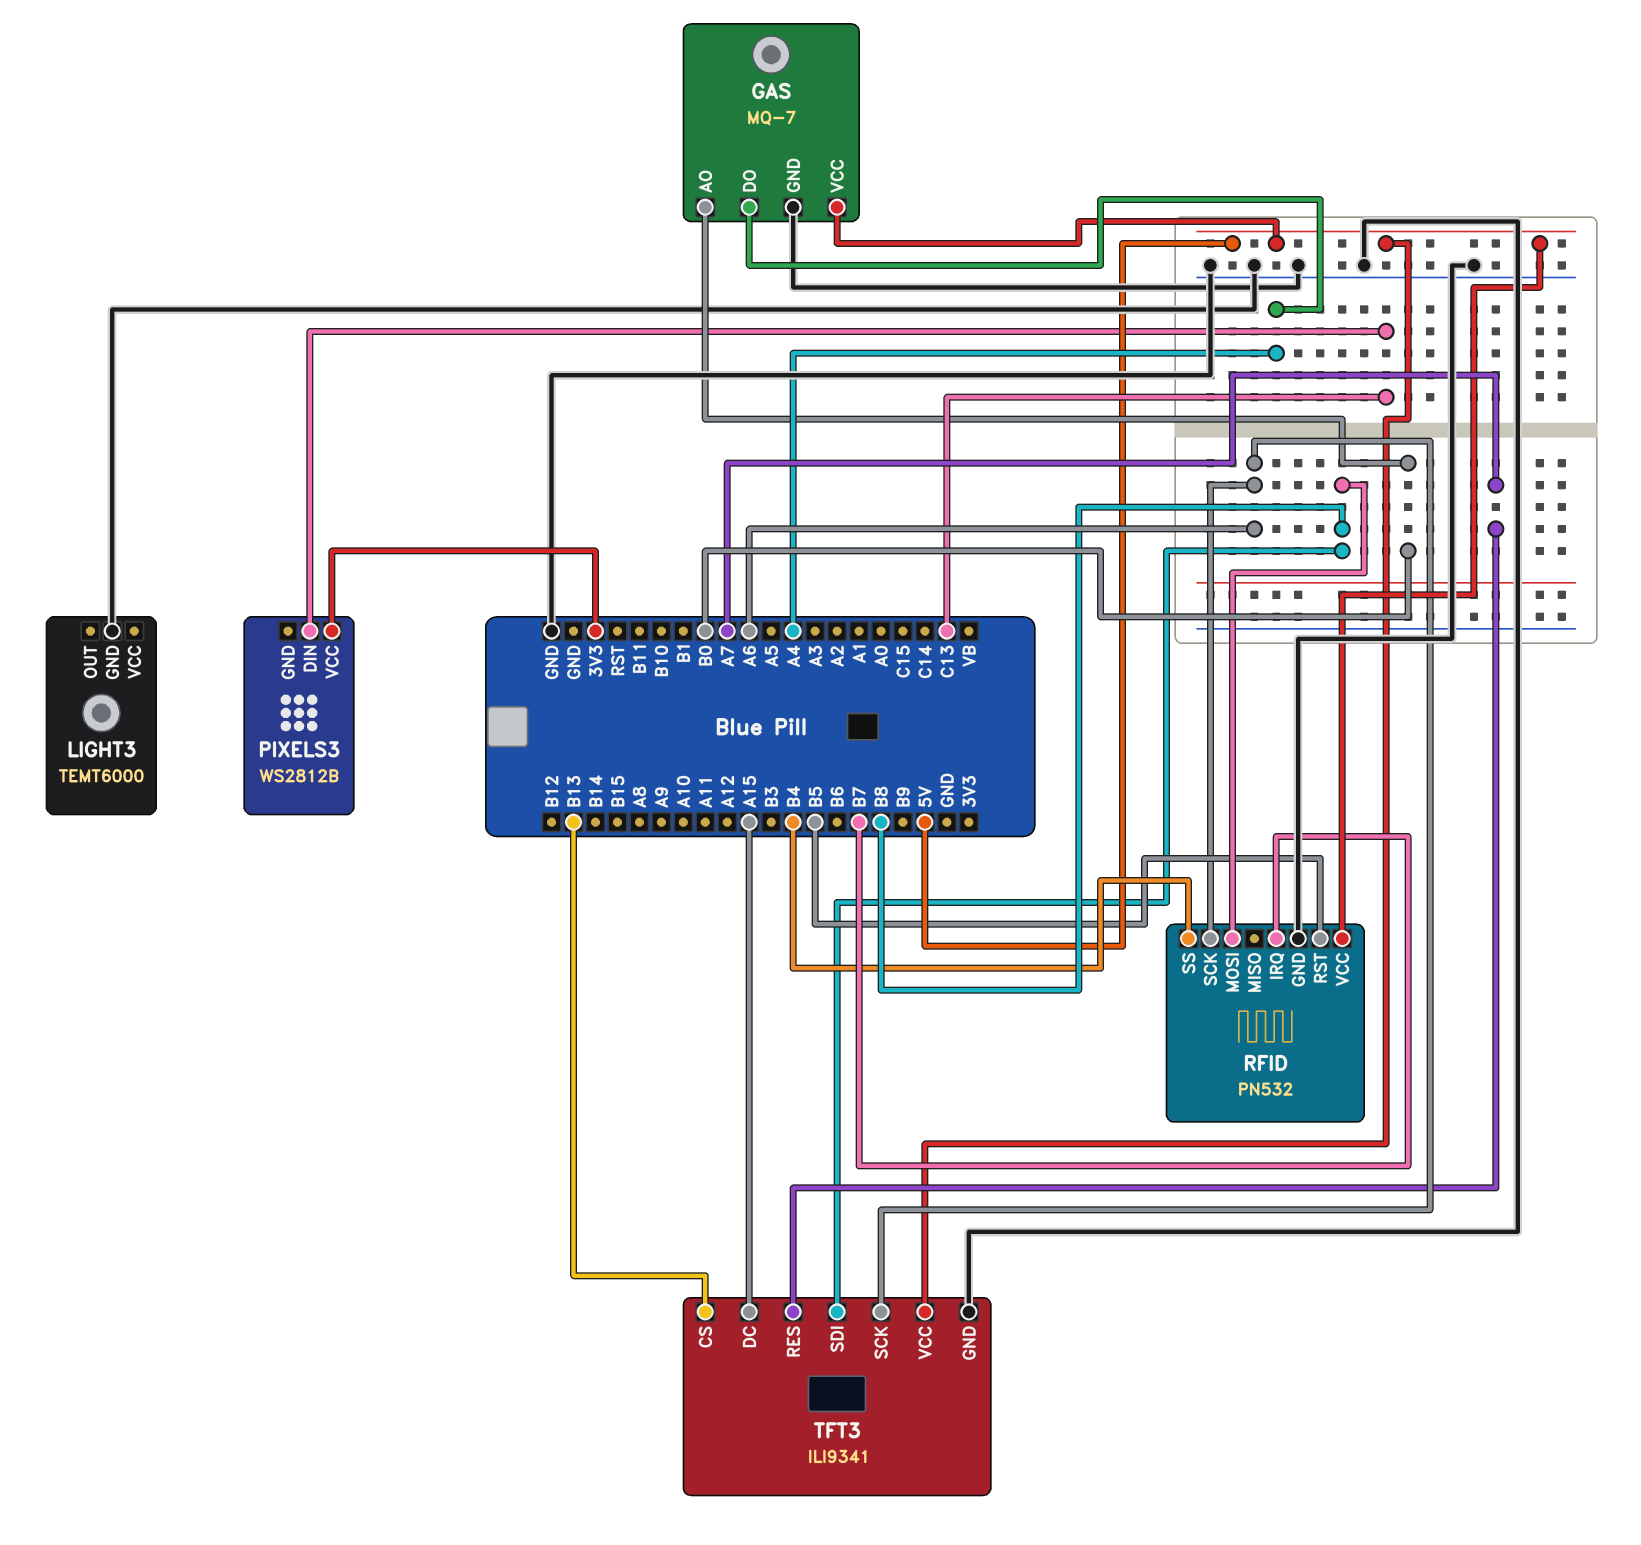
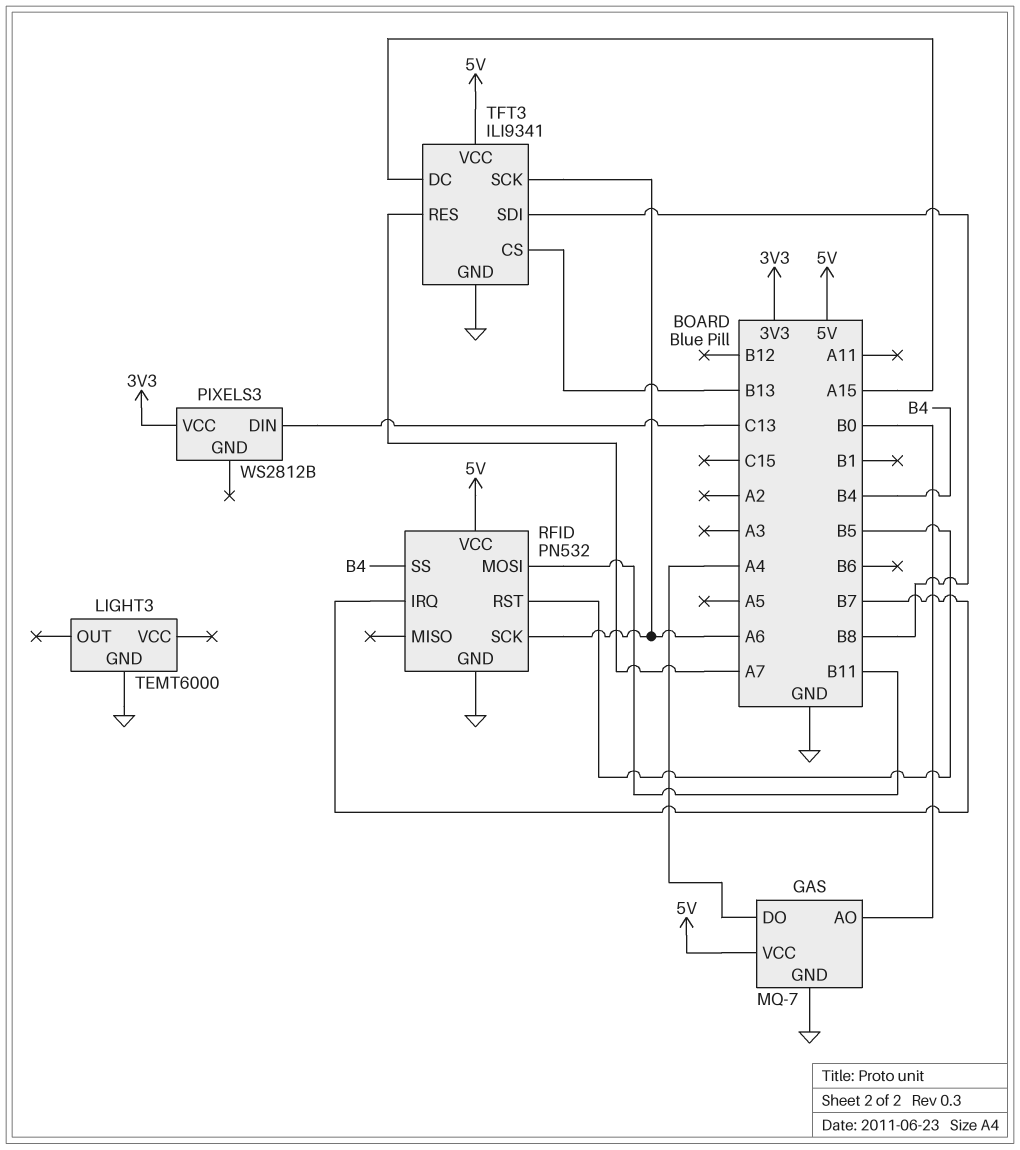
RFID pin MOSI: B8 -> B11

